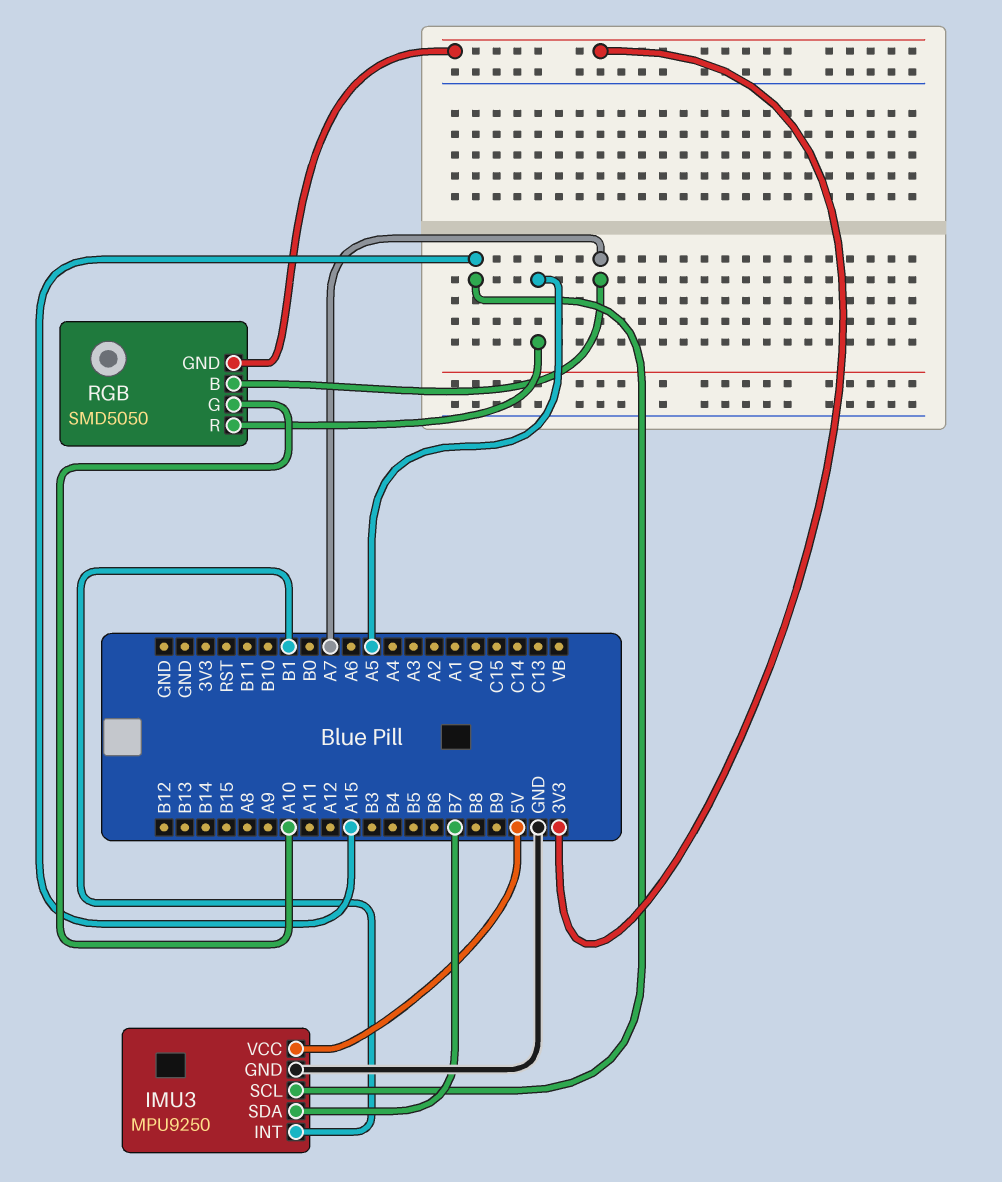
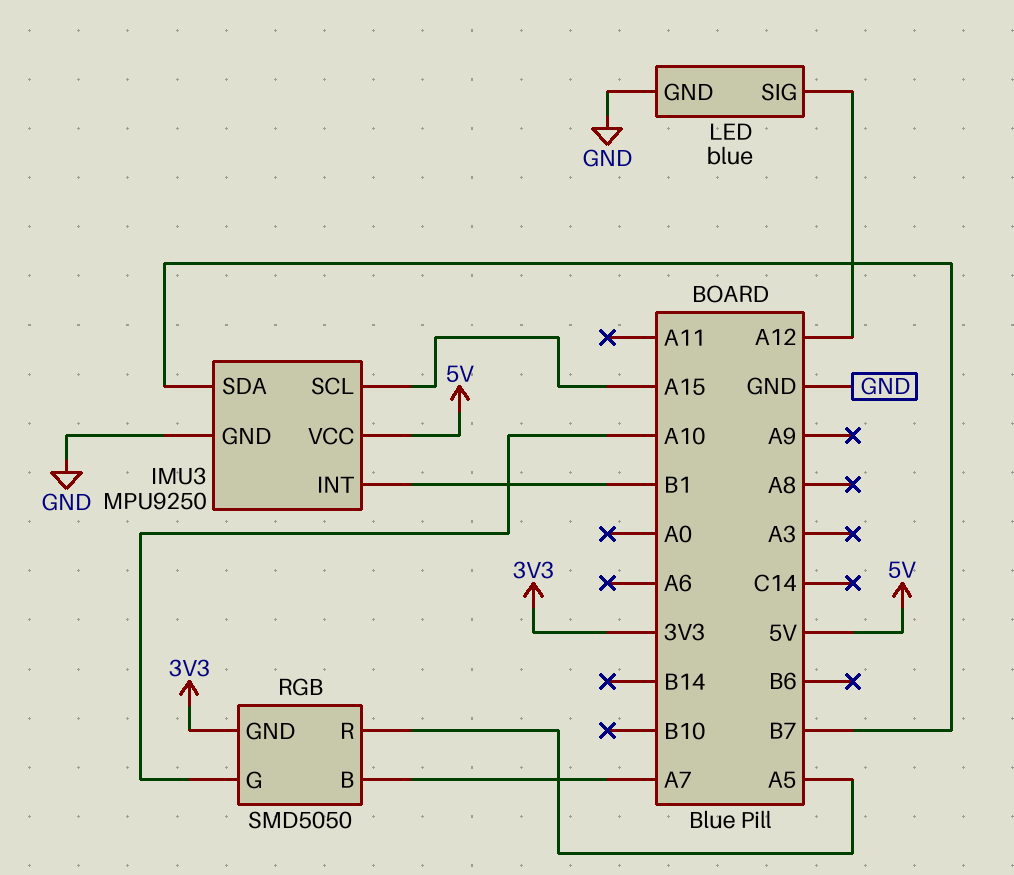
LED: none -> blue
LED pin GND: none -> GND
LED pin SIG: none -> A12

